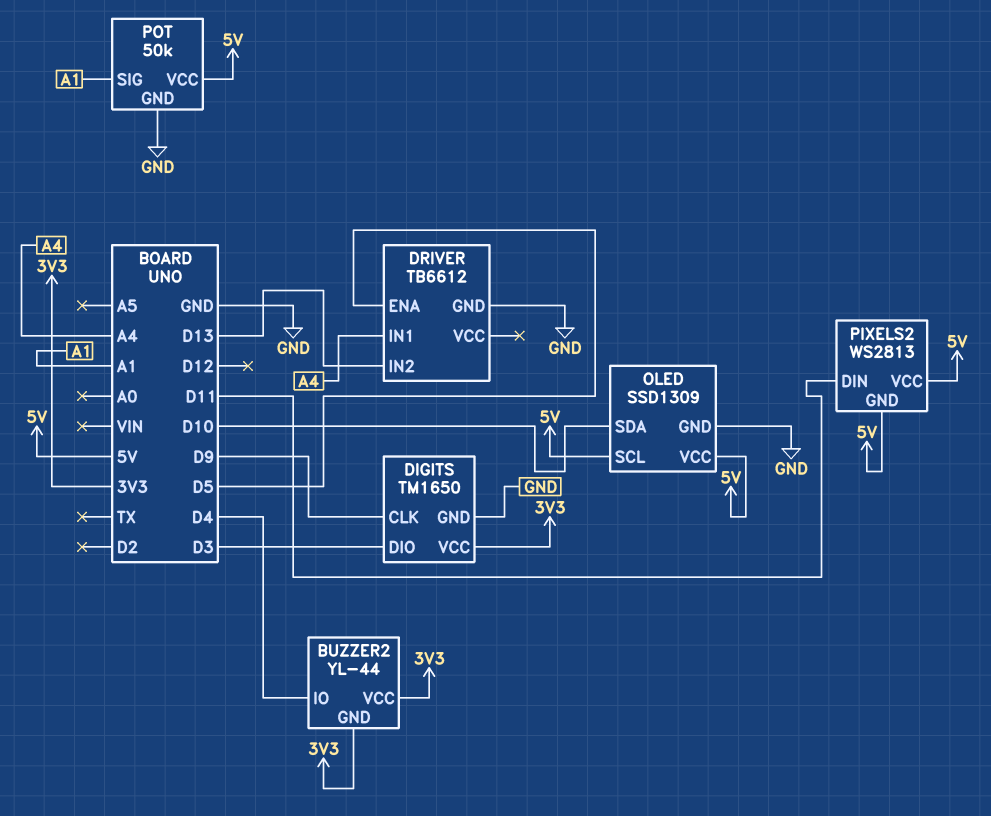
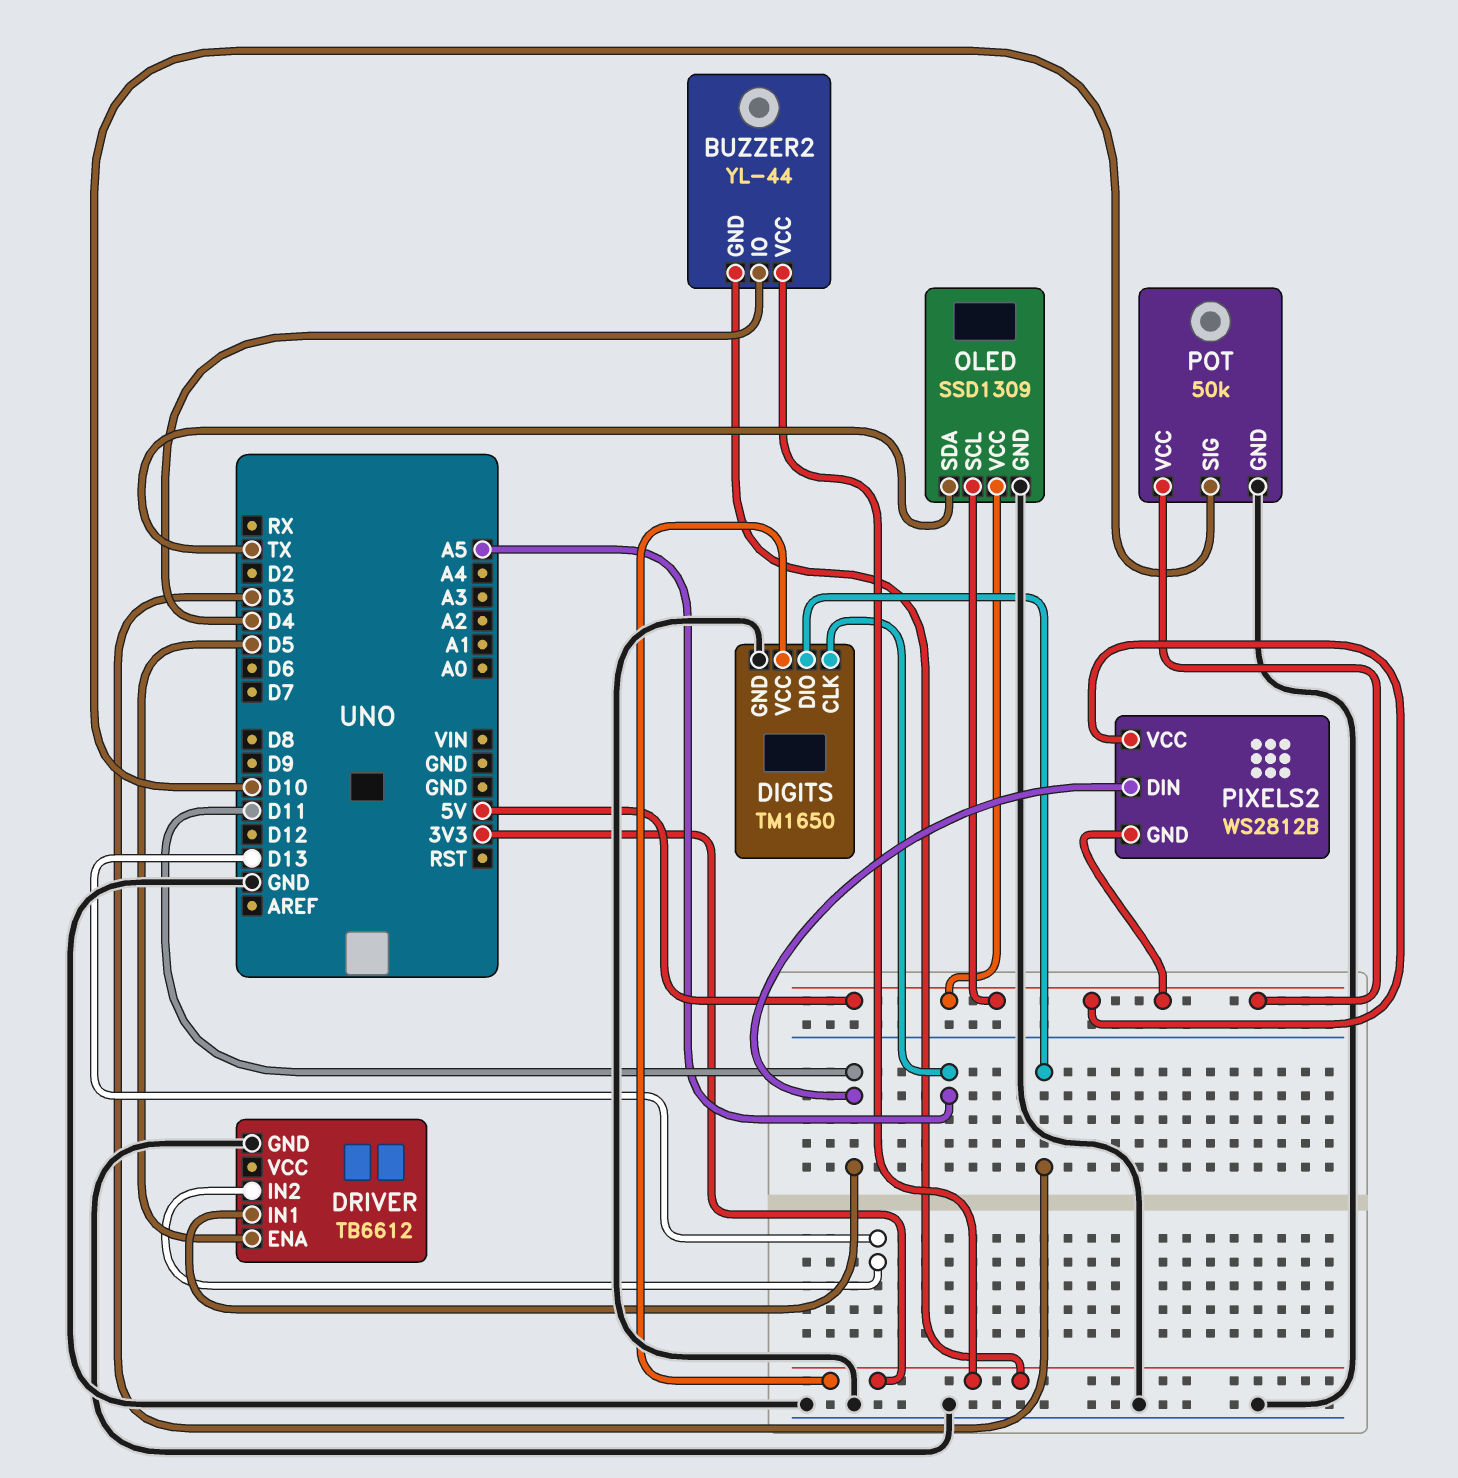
DIGITS pin CLK: D9 -> A5
DRIVER pin IN1: A4 -> D11
OLED pin SDA: D10 -> TX
PIXELS2: WS2813 -> WS2812B
POT pin SIG: A1 -> D10

